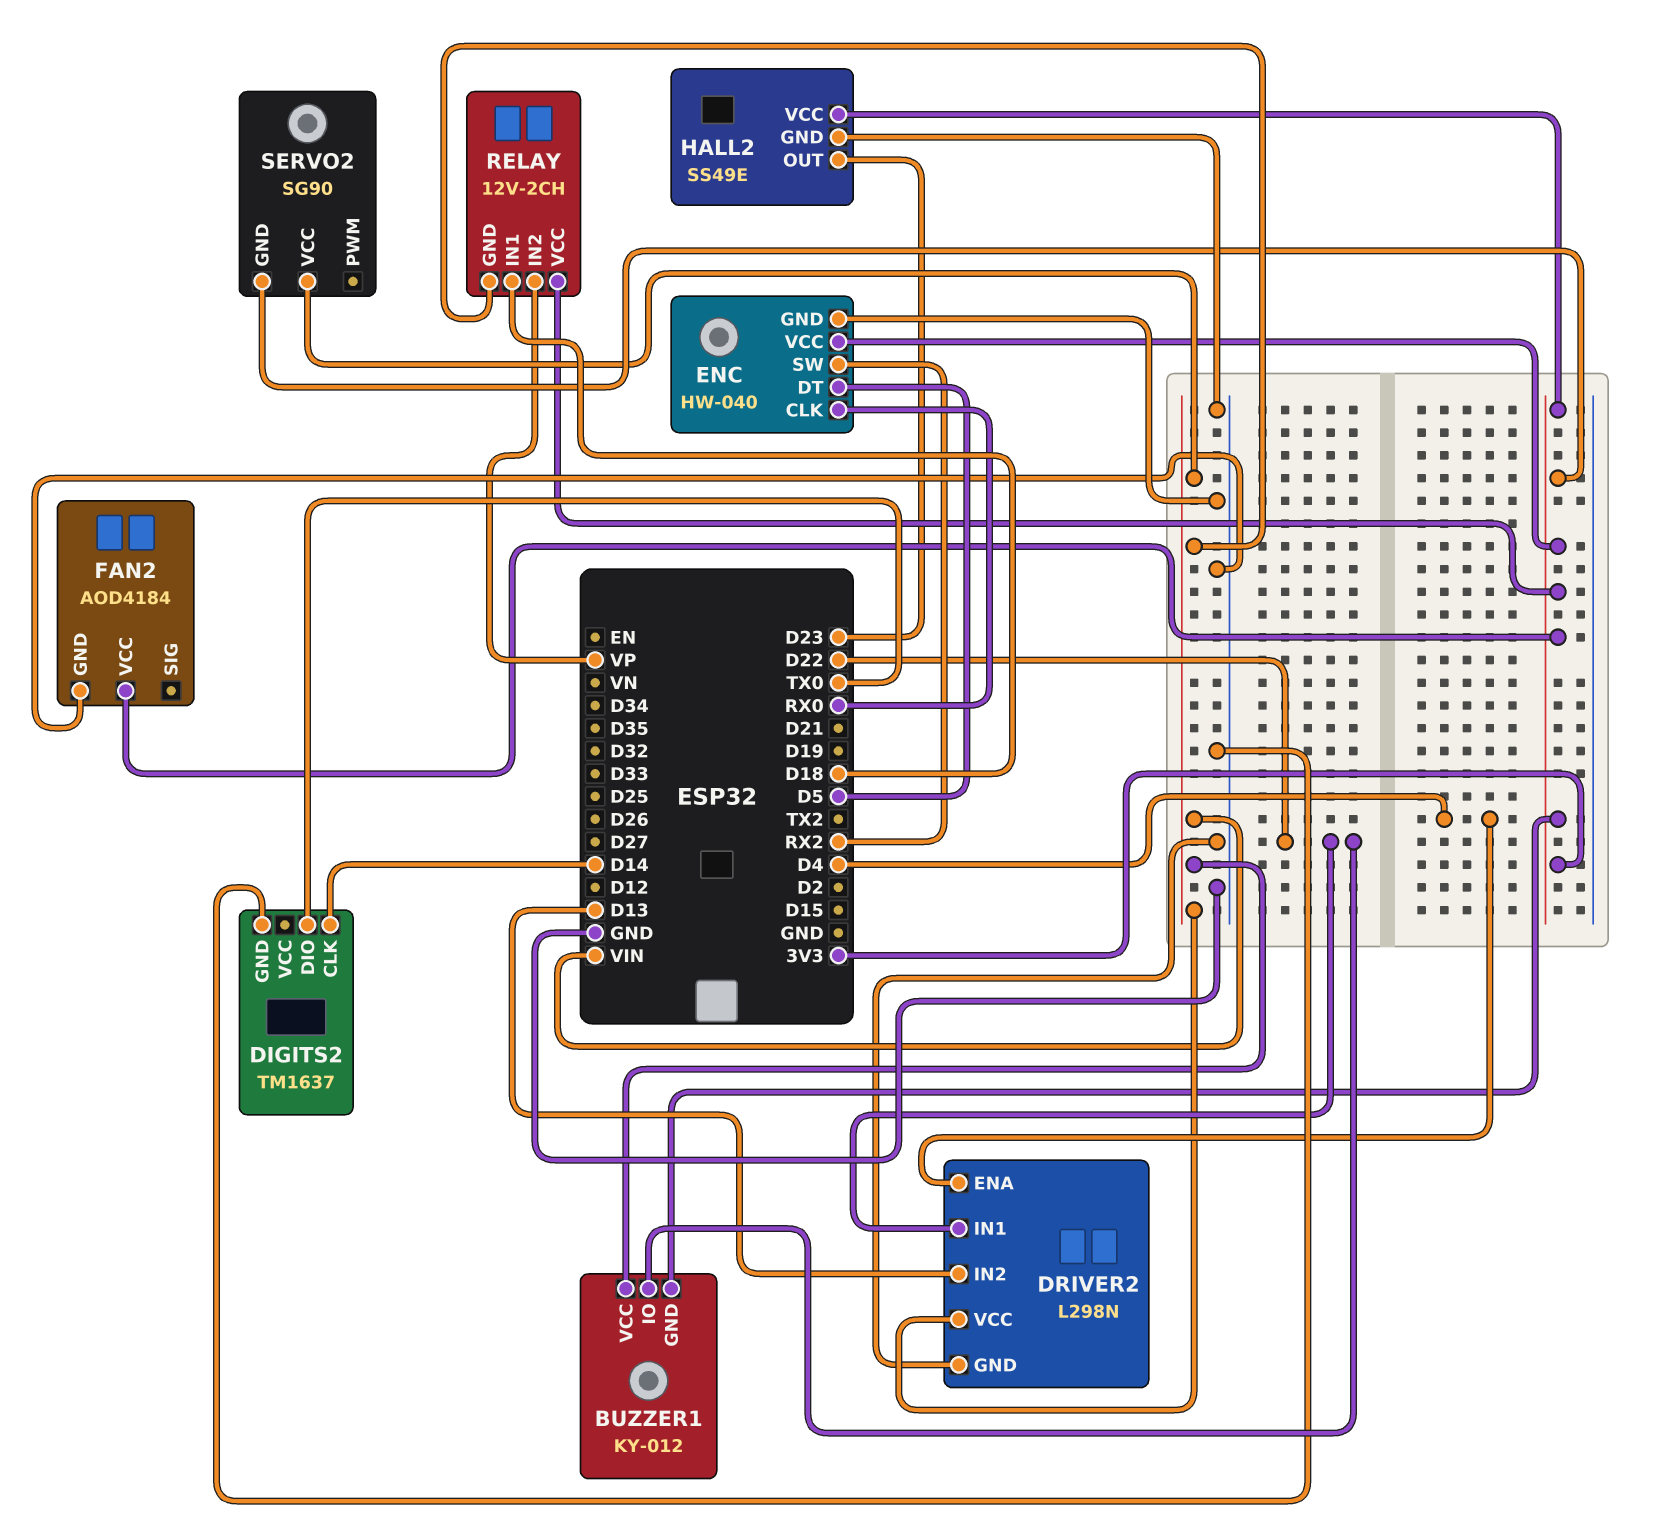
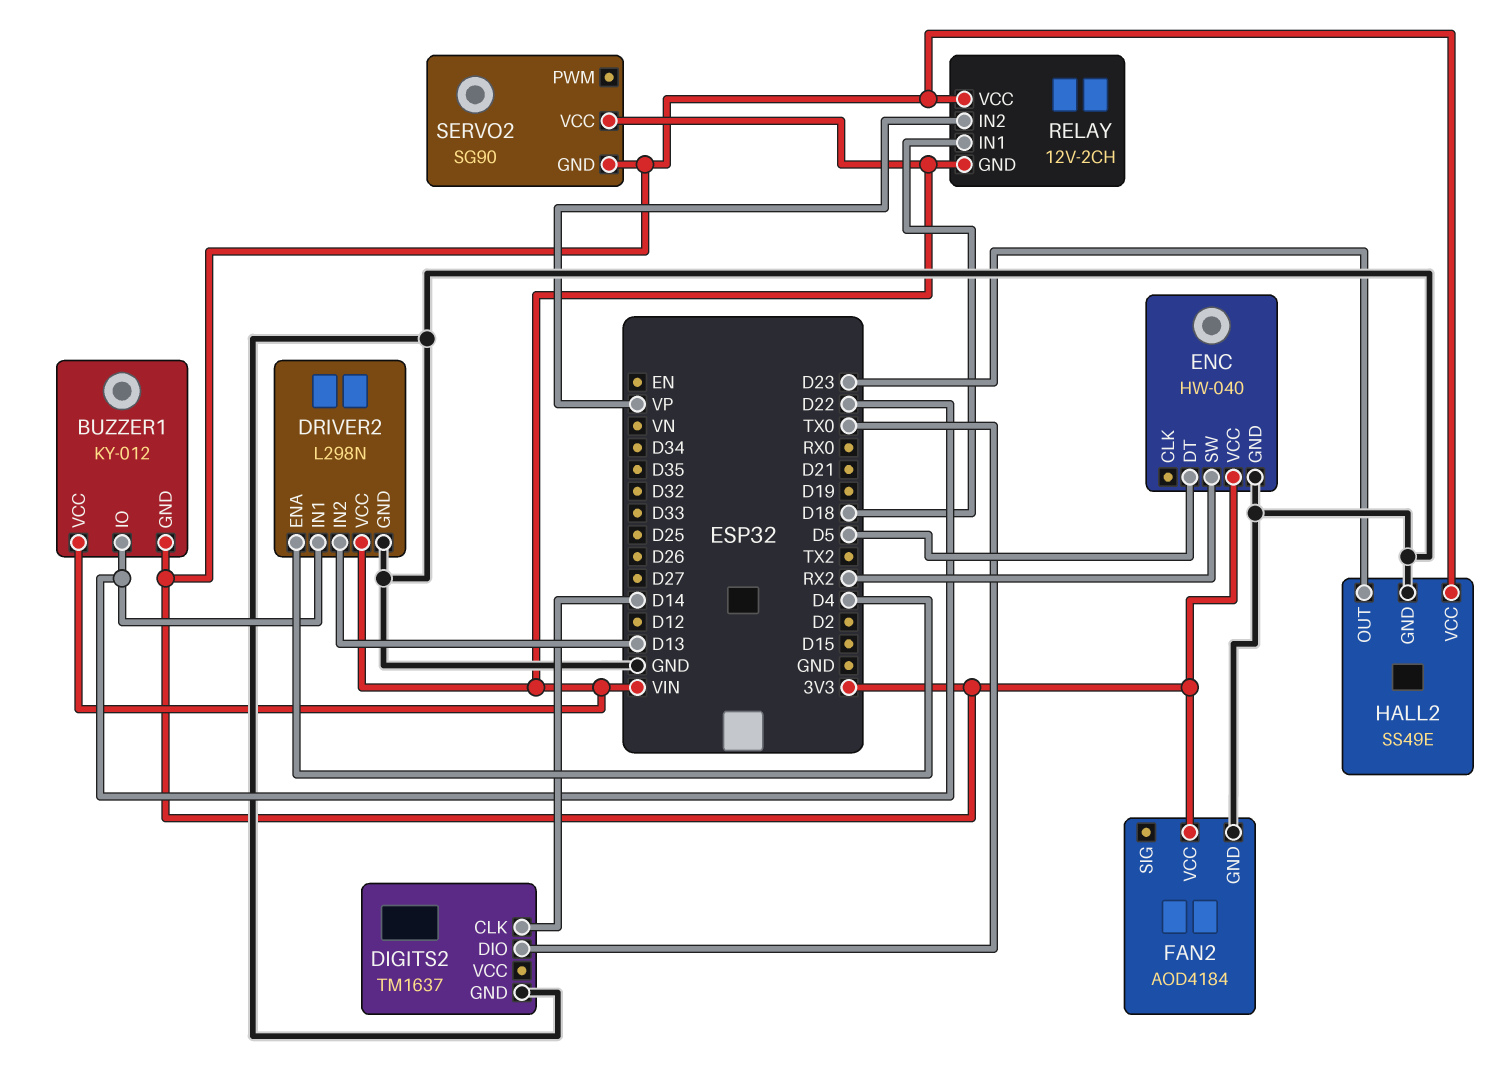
ENC pin CLK: RX0 -> none

